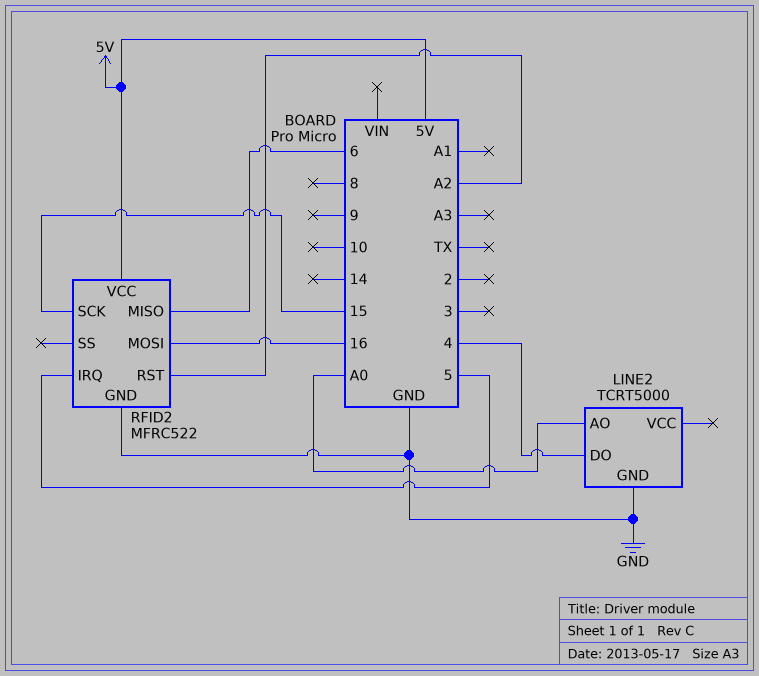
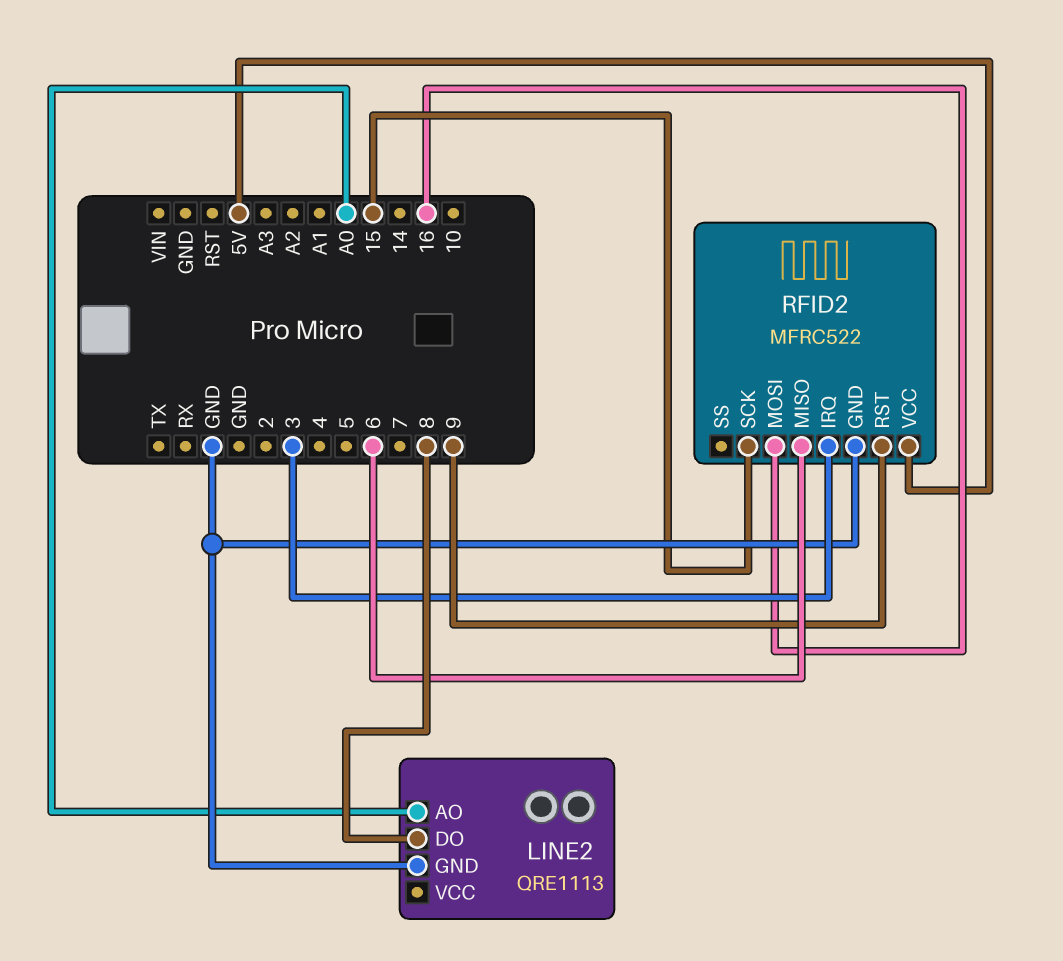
LINE2: TCRT5000 -> QRE1113
LINE2 pin DO: 4 -> 8
RFID2 pin IRQ: 5 -> 3
RFID2 pin RST: A2 -> 9

